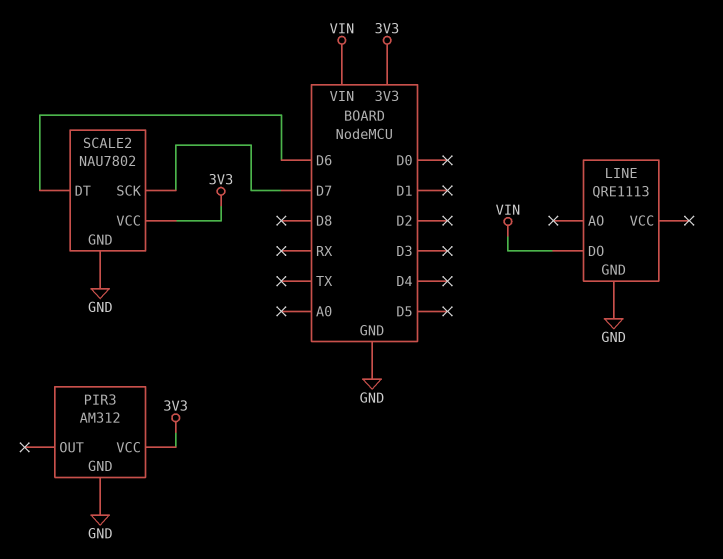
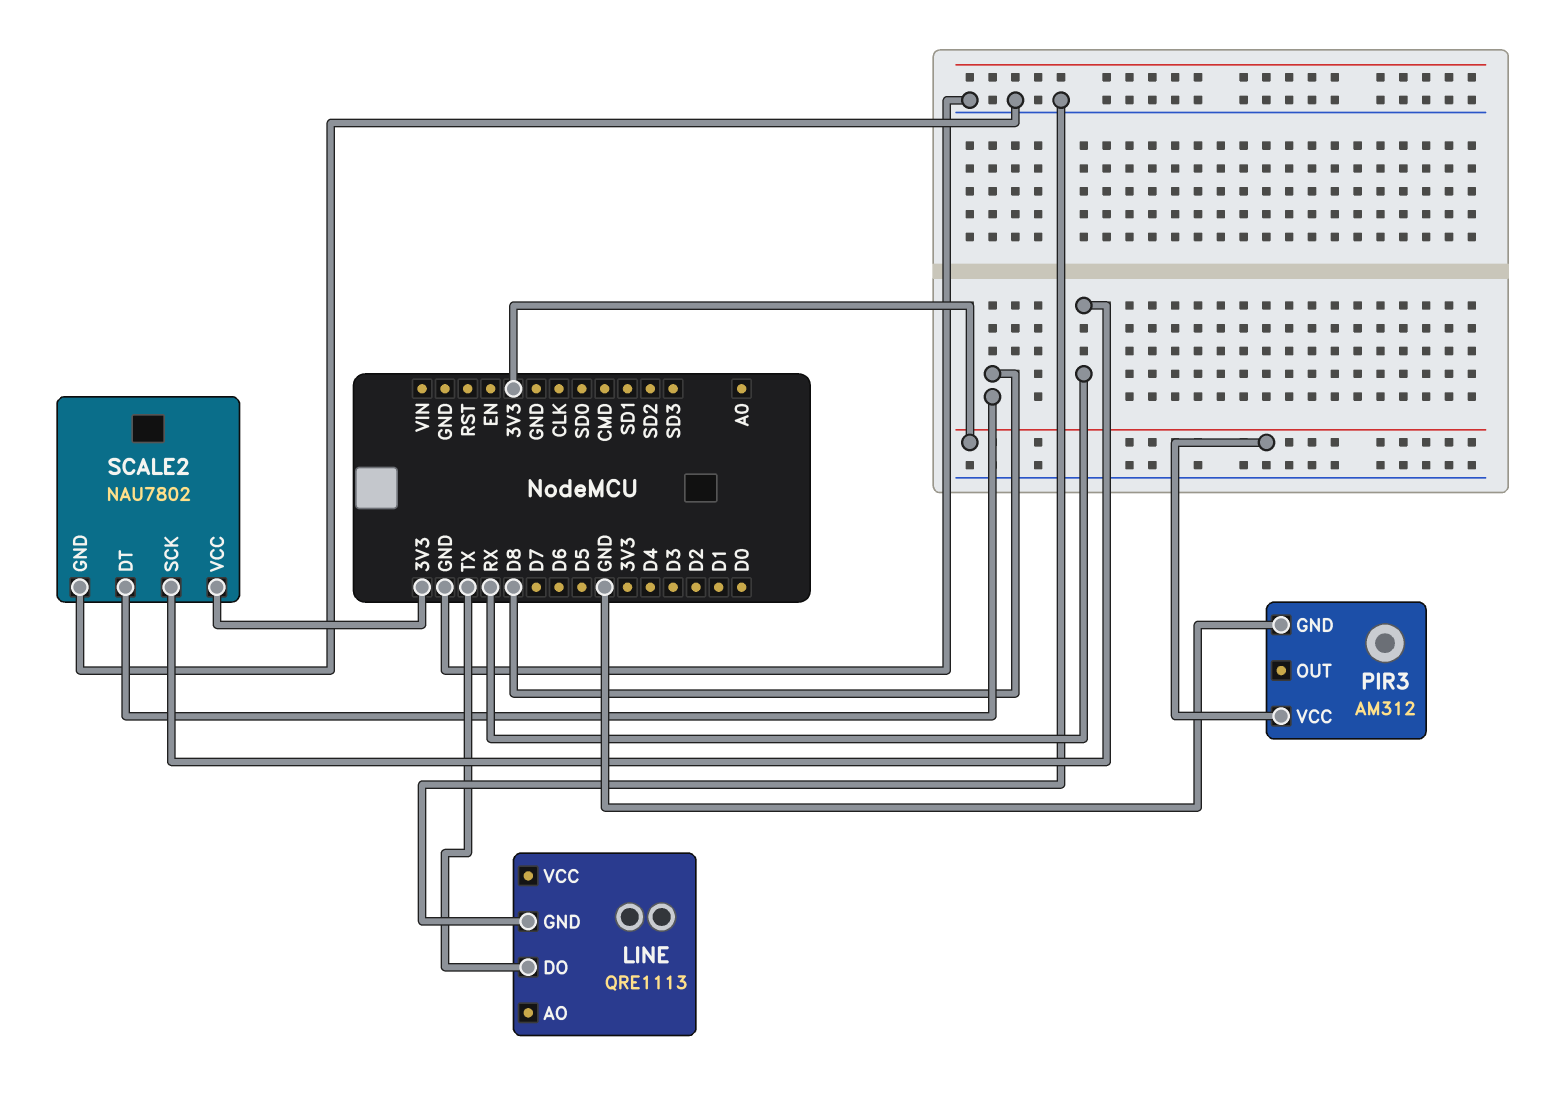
LINE pin DO: VIN -> TX
SCALE2 pin DT: D6 -> D8
SCALE2 pin SCK: D7 -> RX

